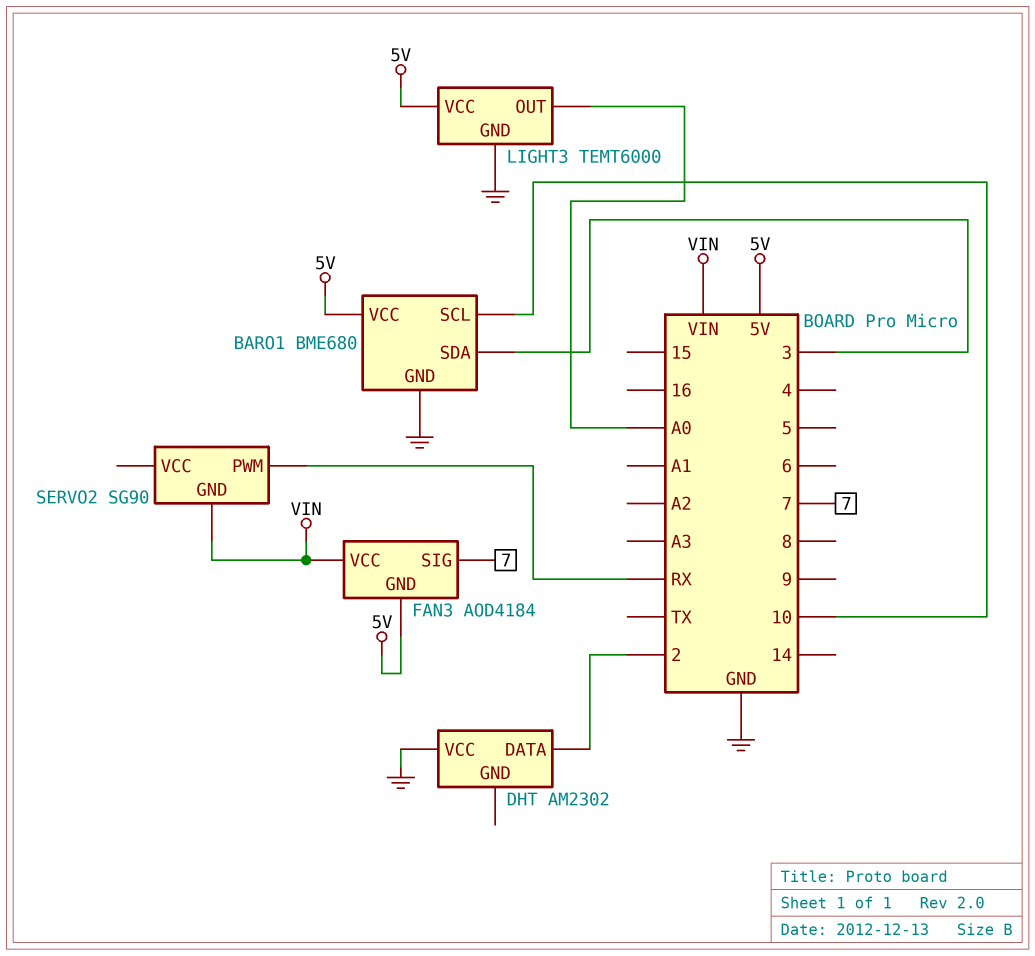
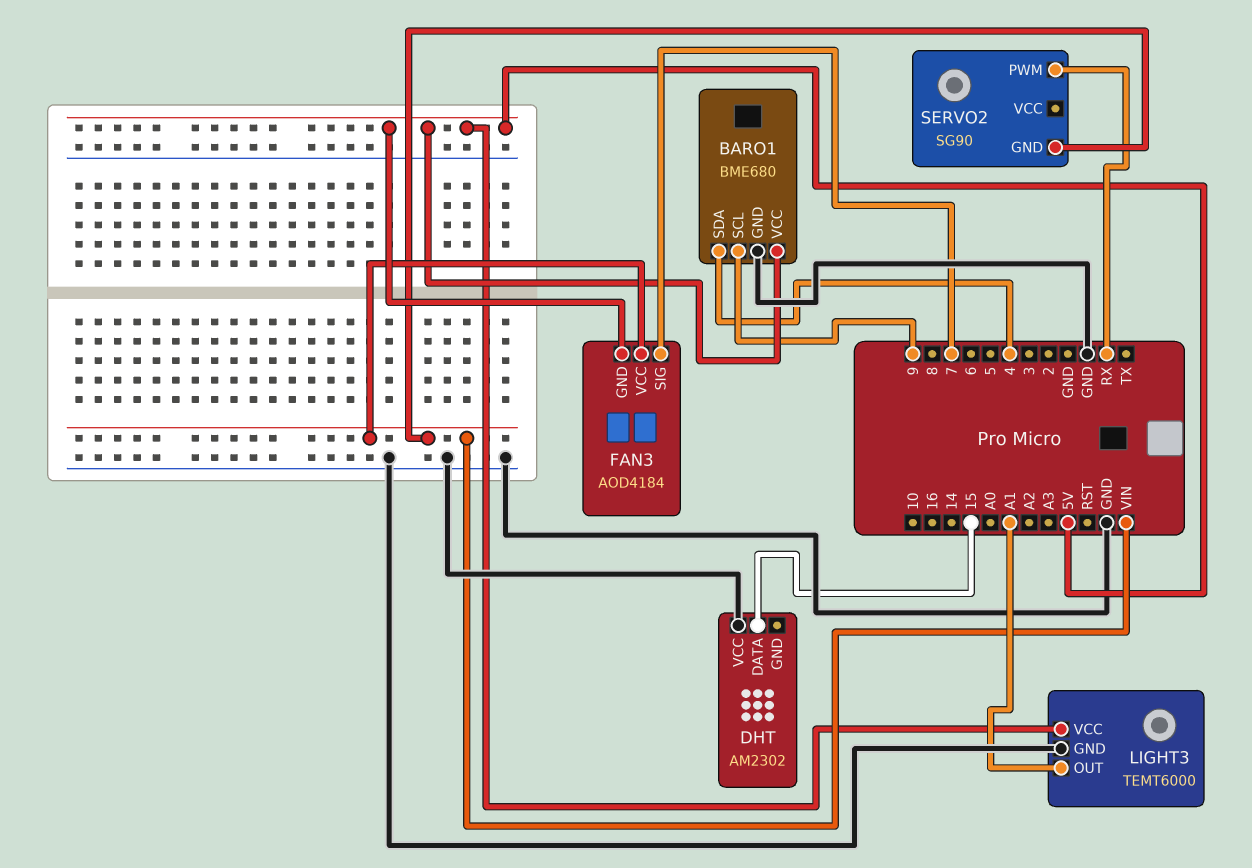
BARO1 pin SCL: 10 -> 9
BARO1 pin SDA: 3 -> 4
DHT pin DATA: 2 -> 15
LIGHT3 pin OUT: A0 -> A1

